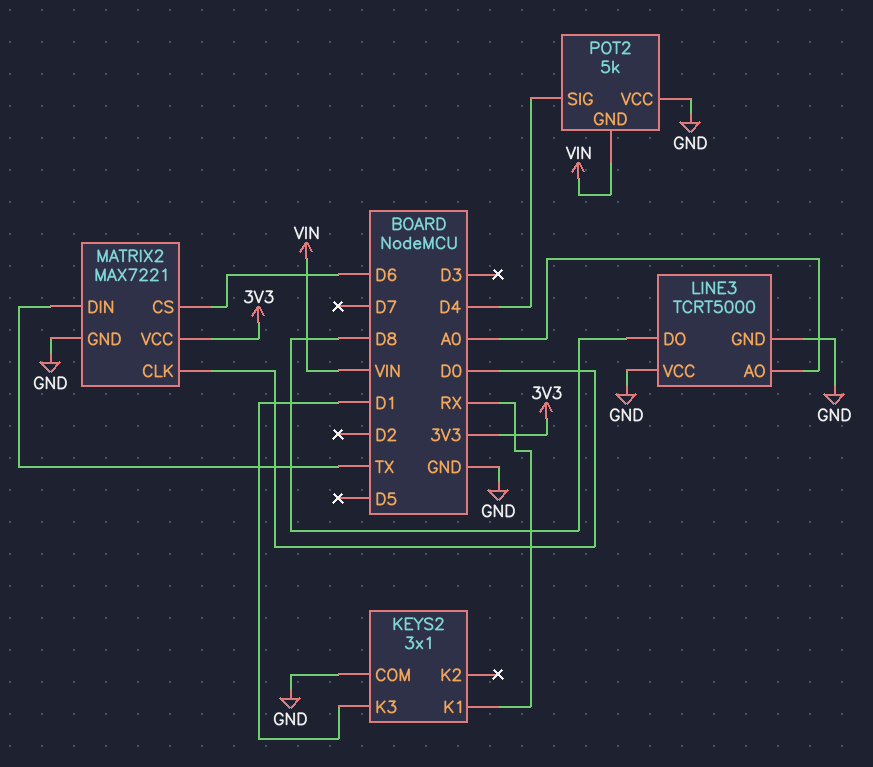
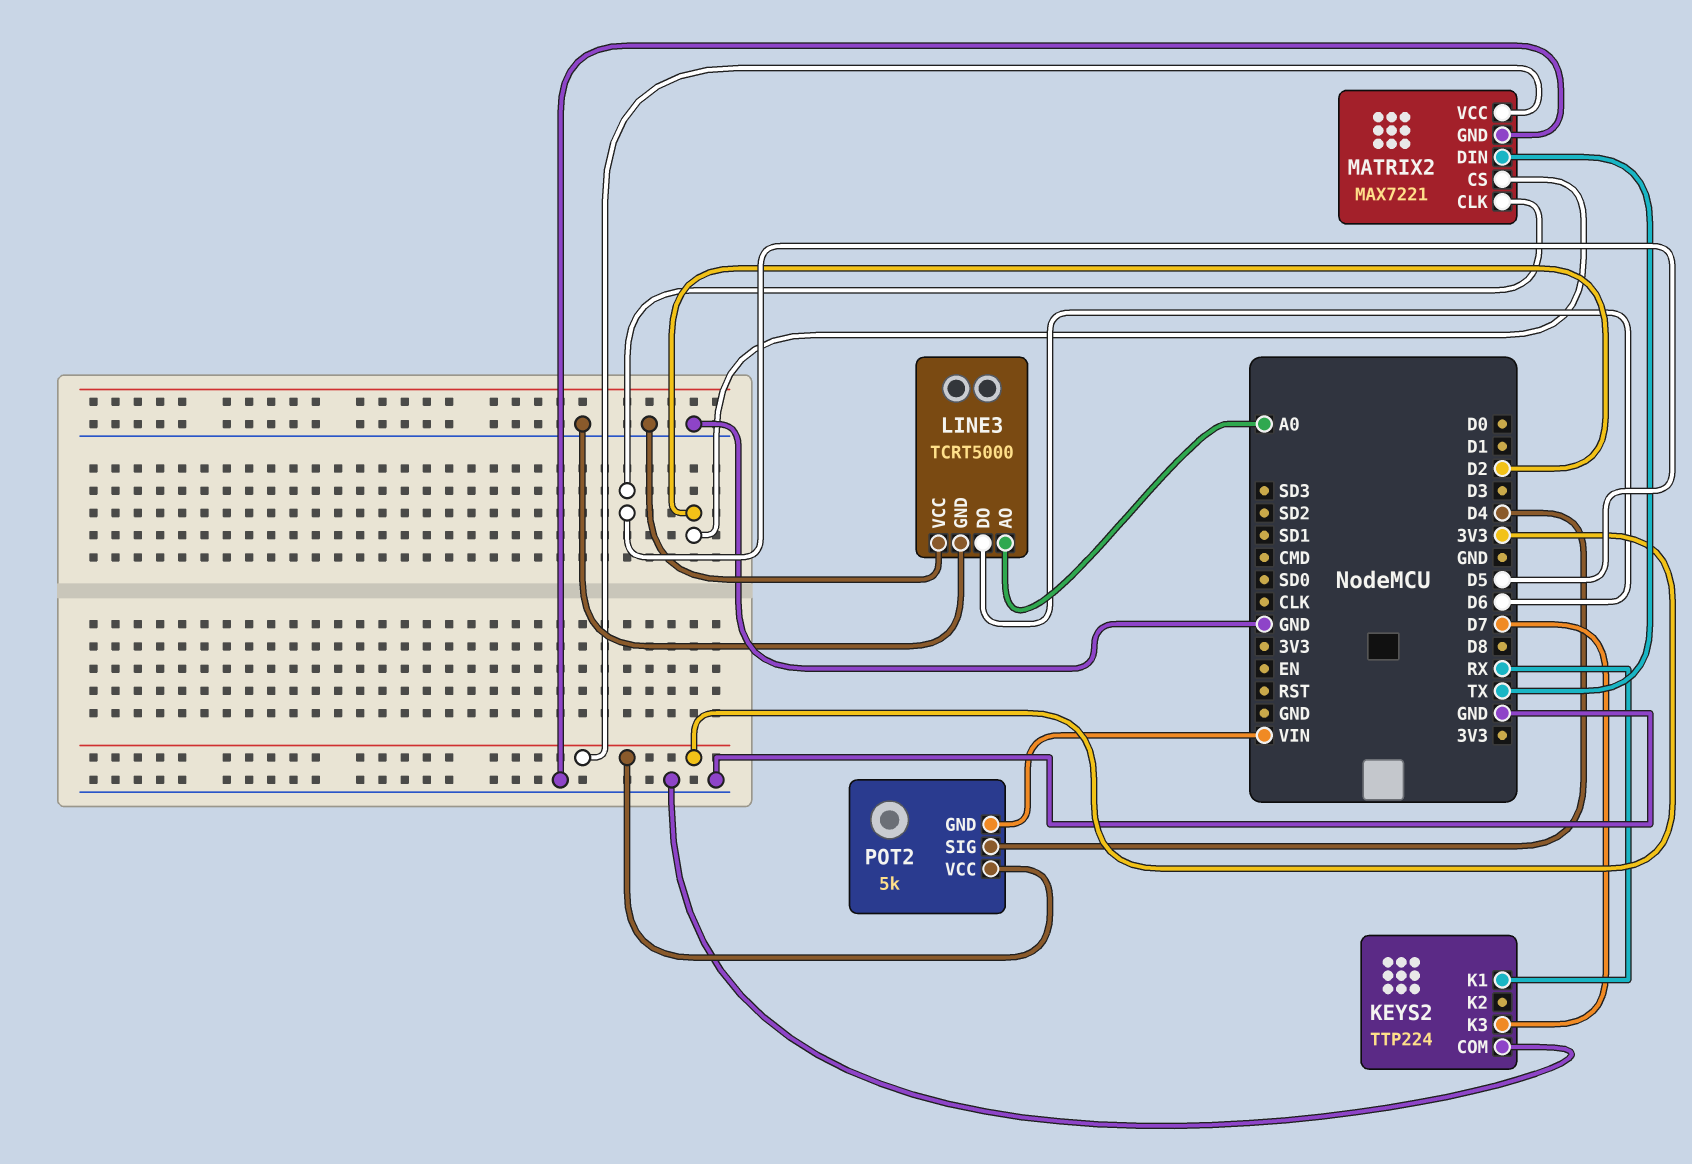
KEYS2: 3x1 -> TTP224
KEYS2 pin K3: D1 -> D7
LINE3 pin DO: D8 -> D6
MATRIX2 pin CLK: D0 -> D5
MATRIX2 pin CS: D6 -> D2
POT2 pin VCC: GND -> 3V3

